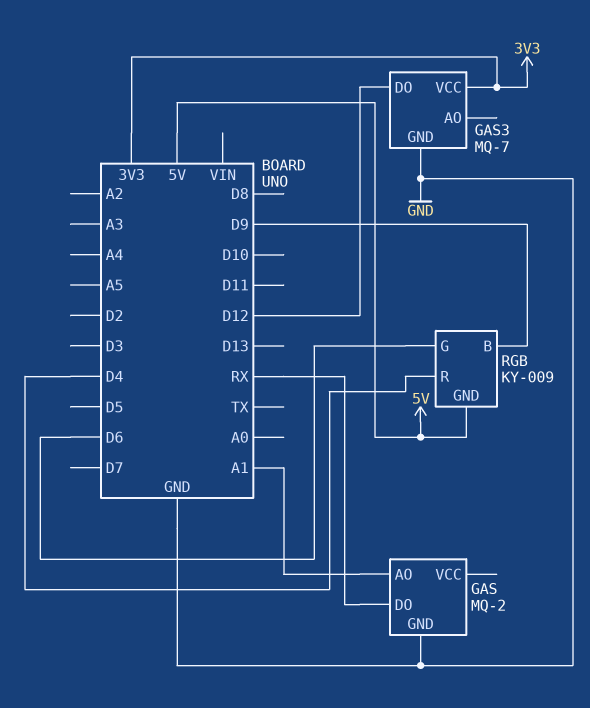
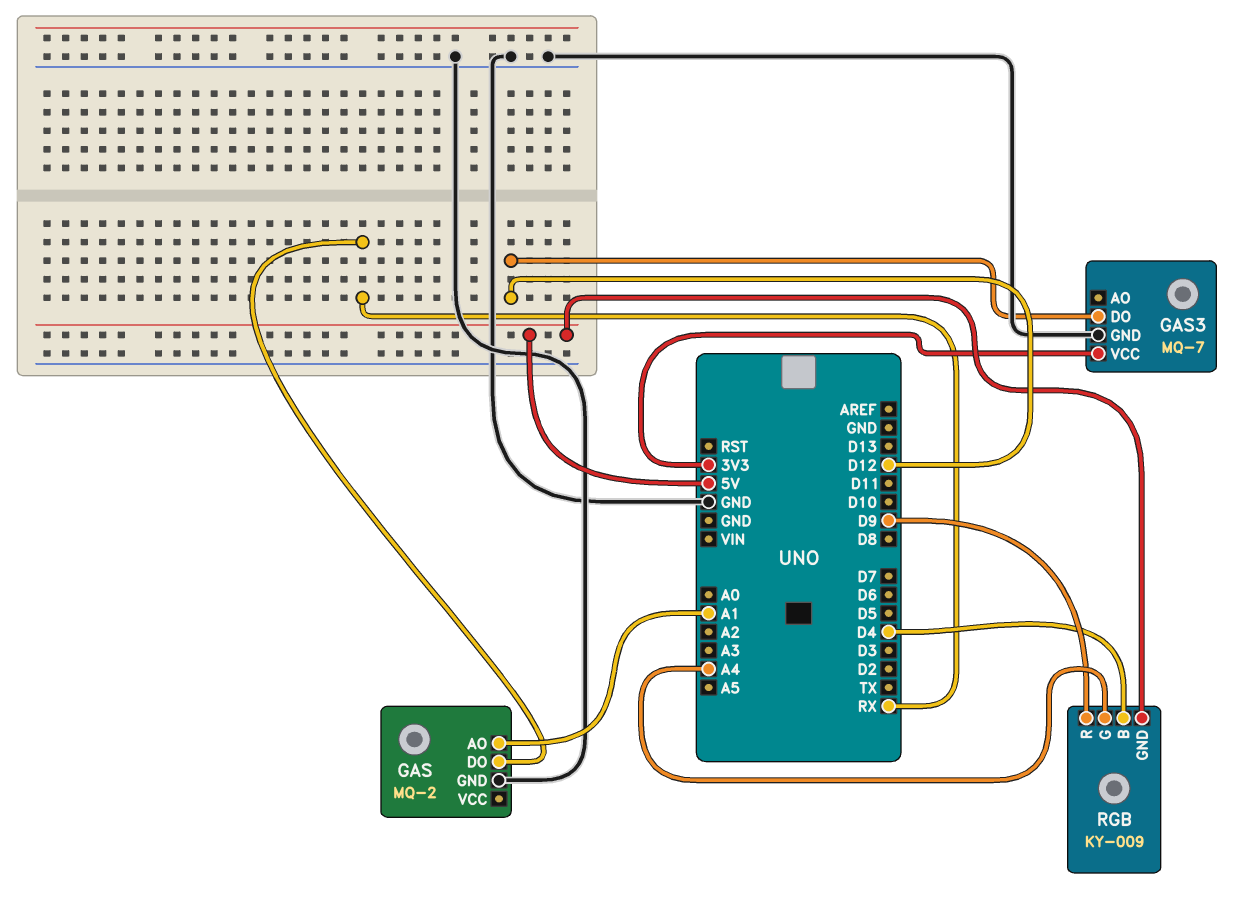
RGB pin B: D9 -> D4
RGB pin G: D6 -> A4
RGB pin R: D4 -> D9

